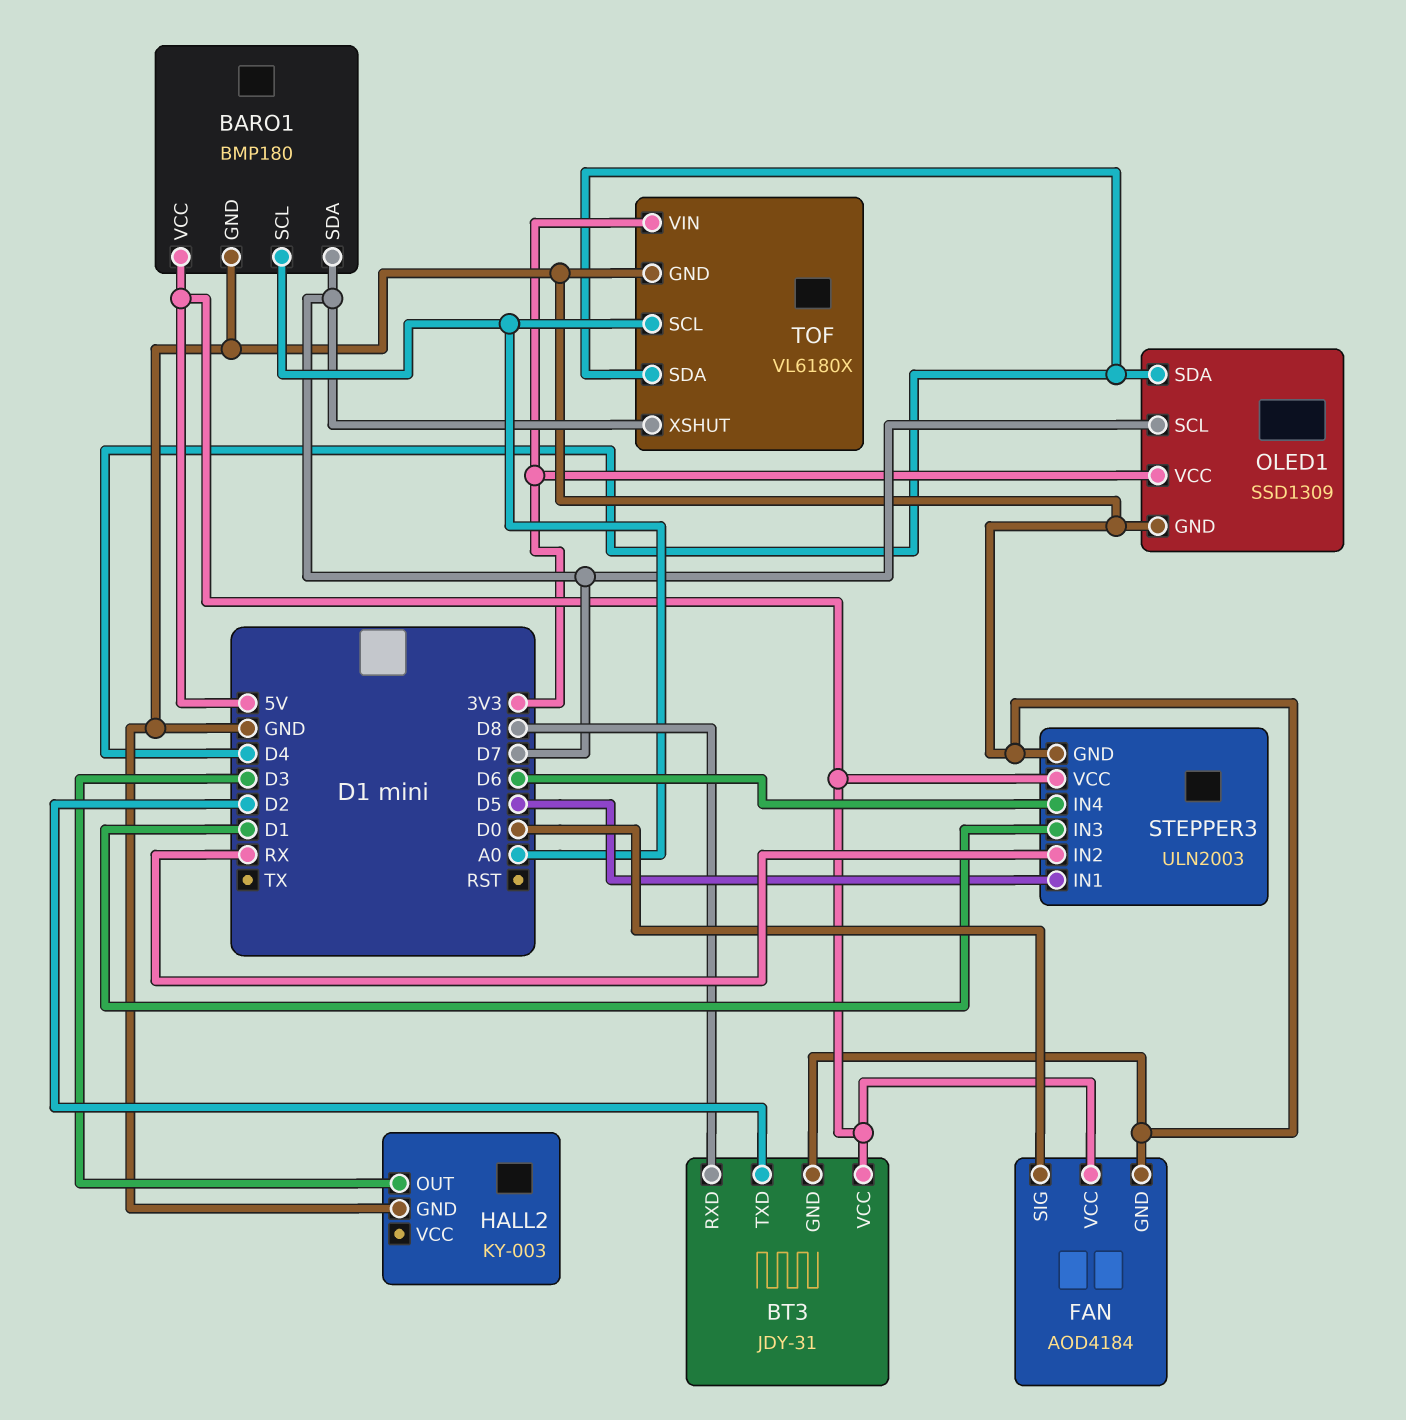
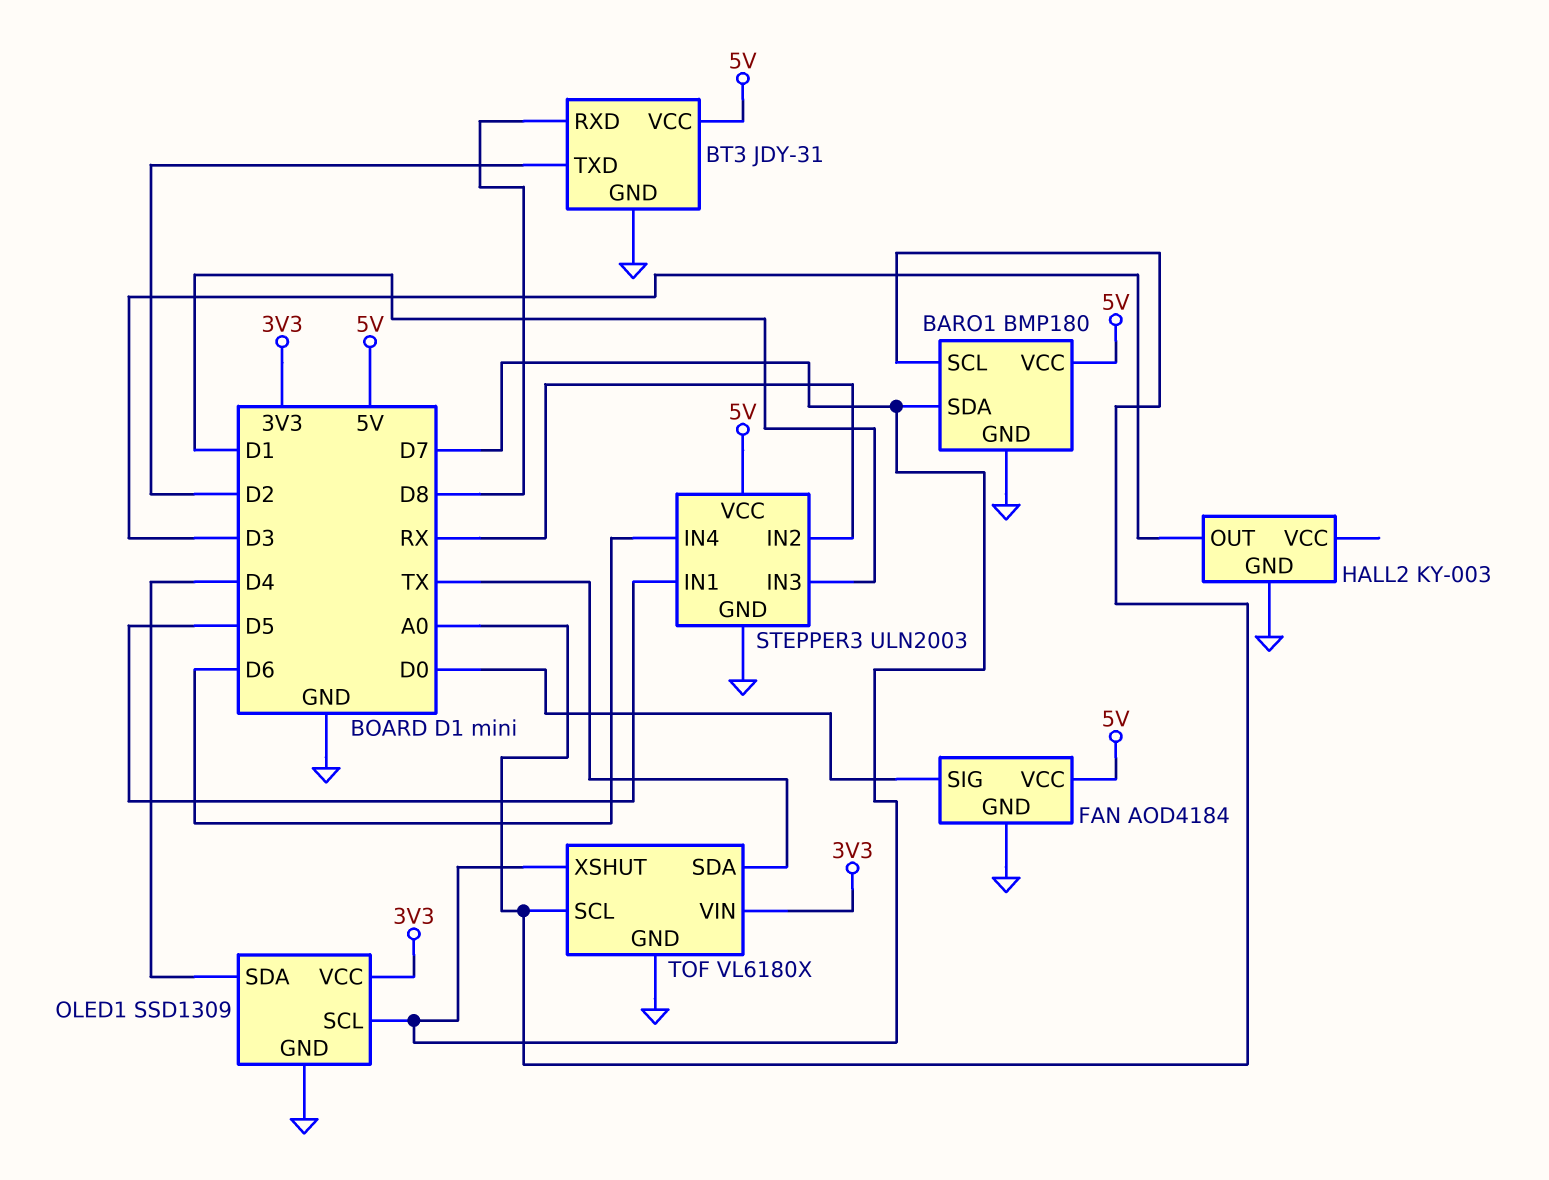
TOF pin SDA: D4 -> TX

